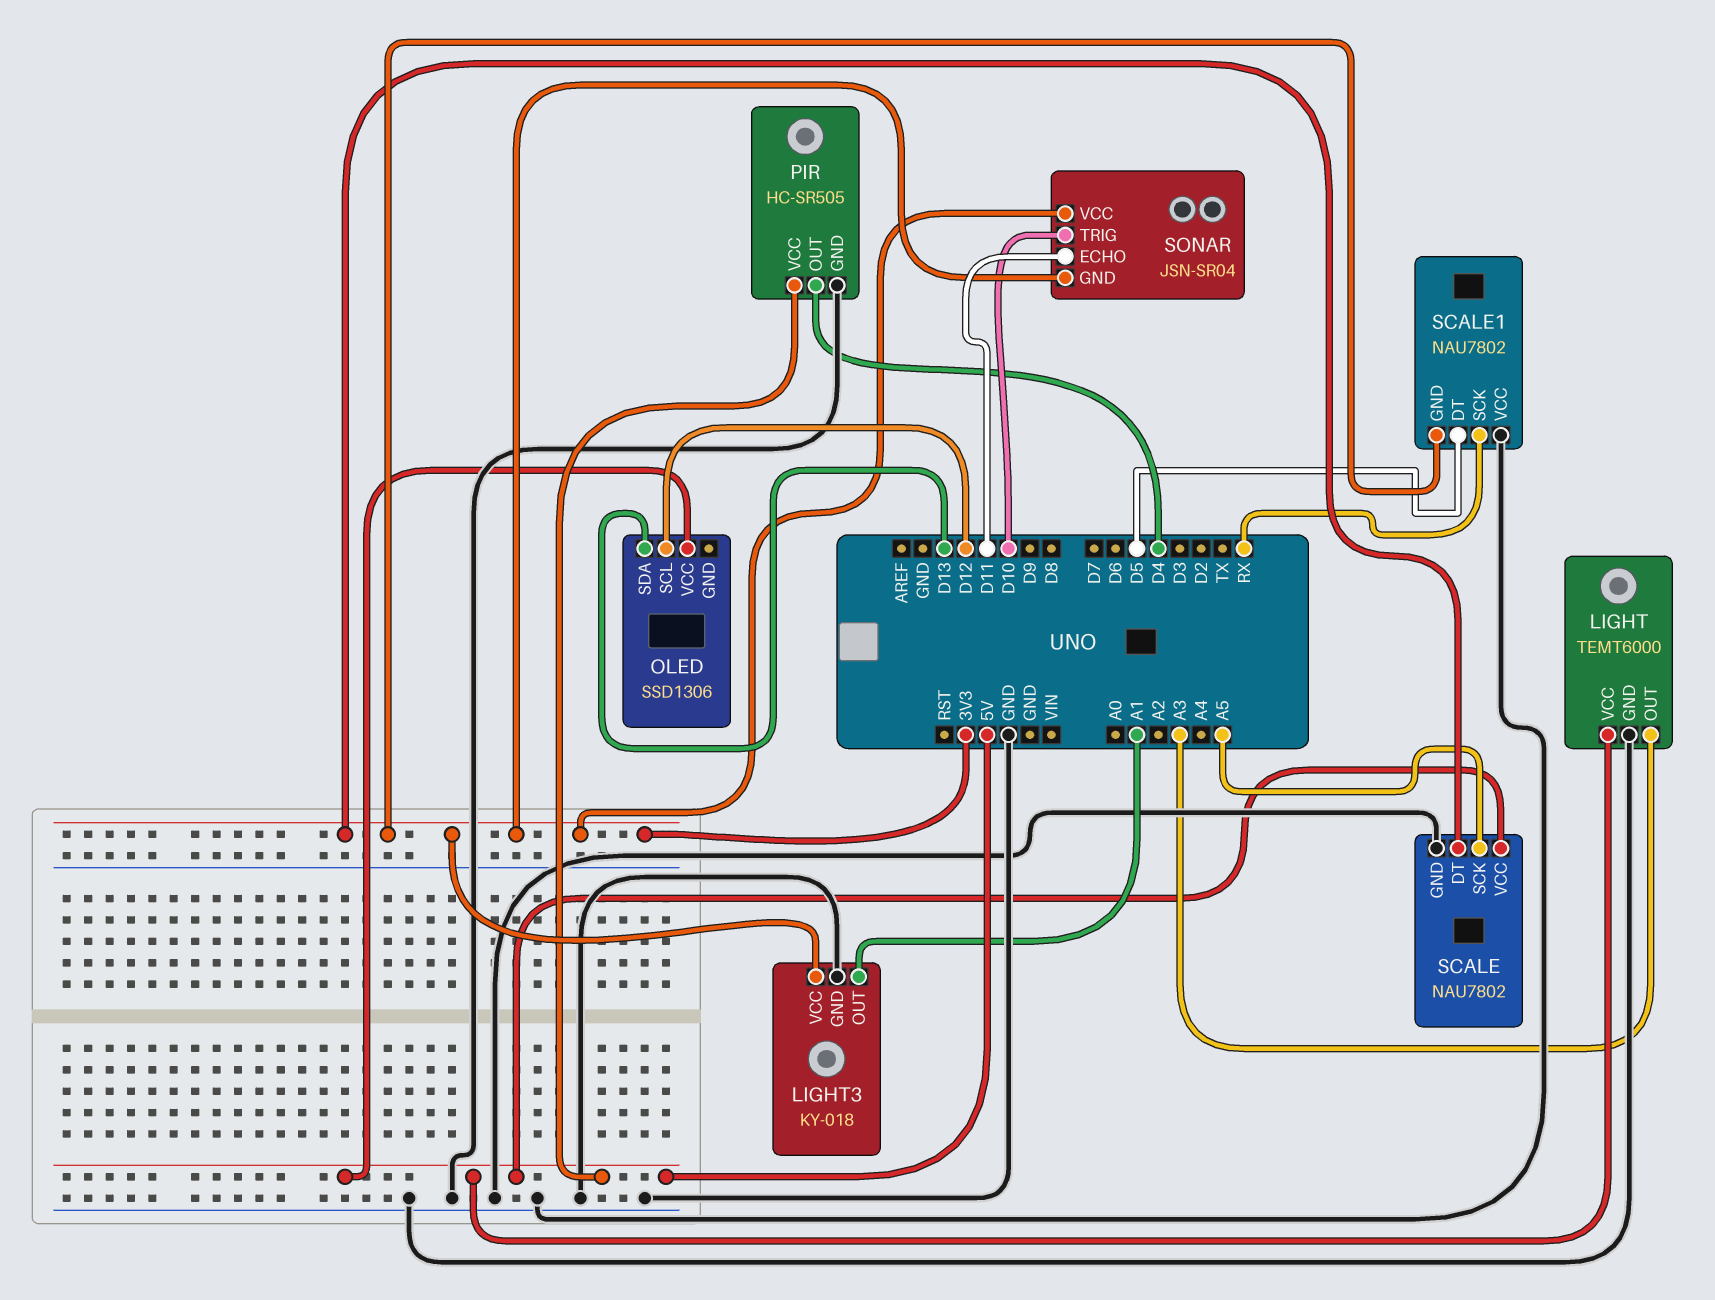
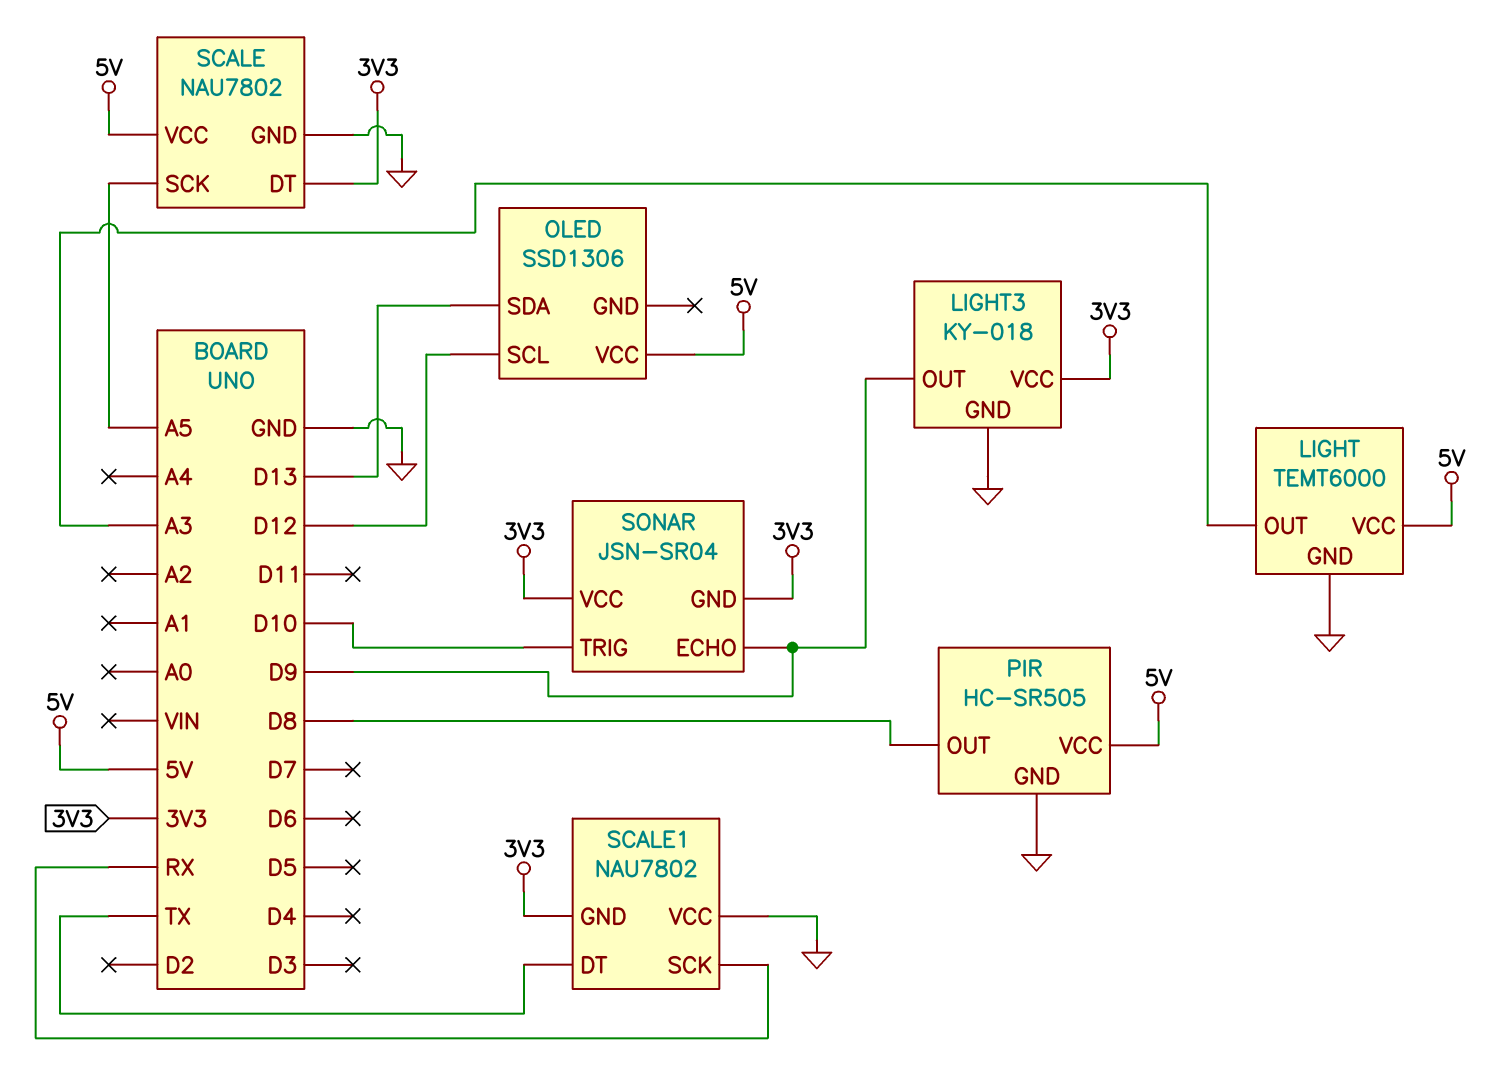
LIGHT3 pin OUT: A1 -> D9
PIR pin OUT: D4 -> D8
SCALE1 pin DT: D5 -> TX
SONAR pin ECHO: D11 -> D9

